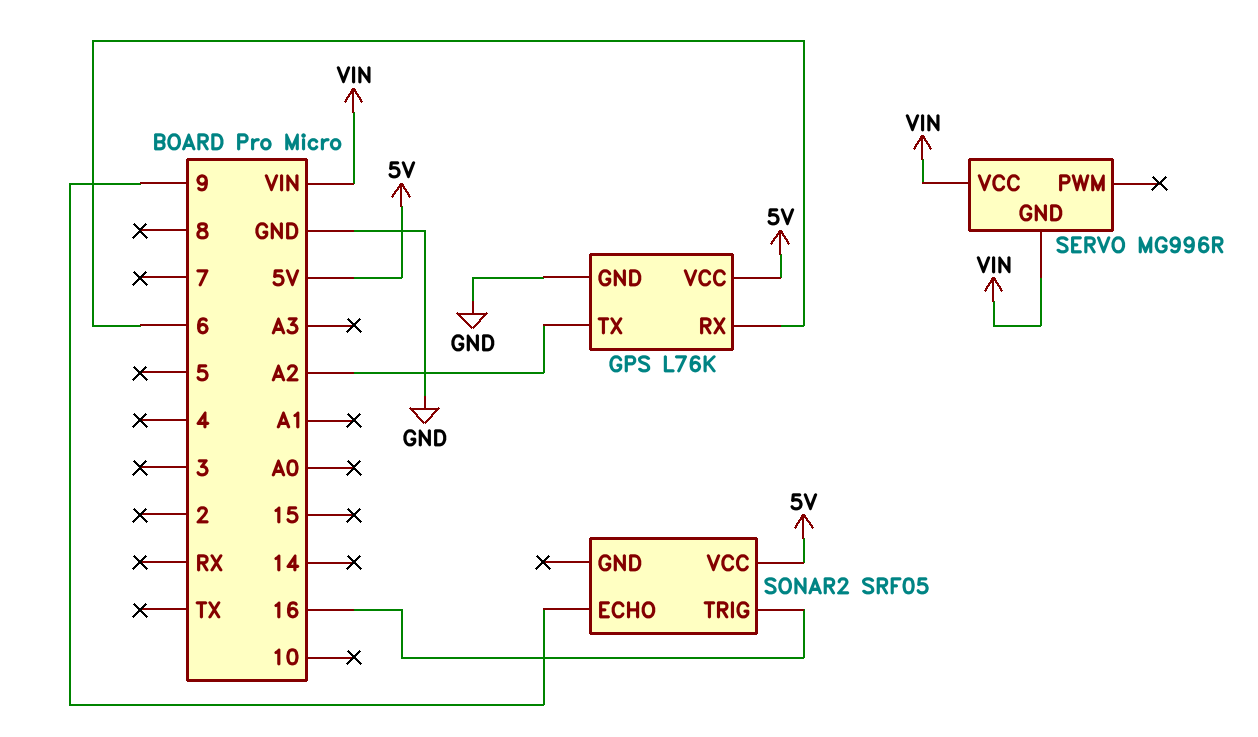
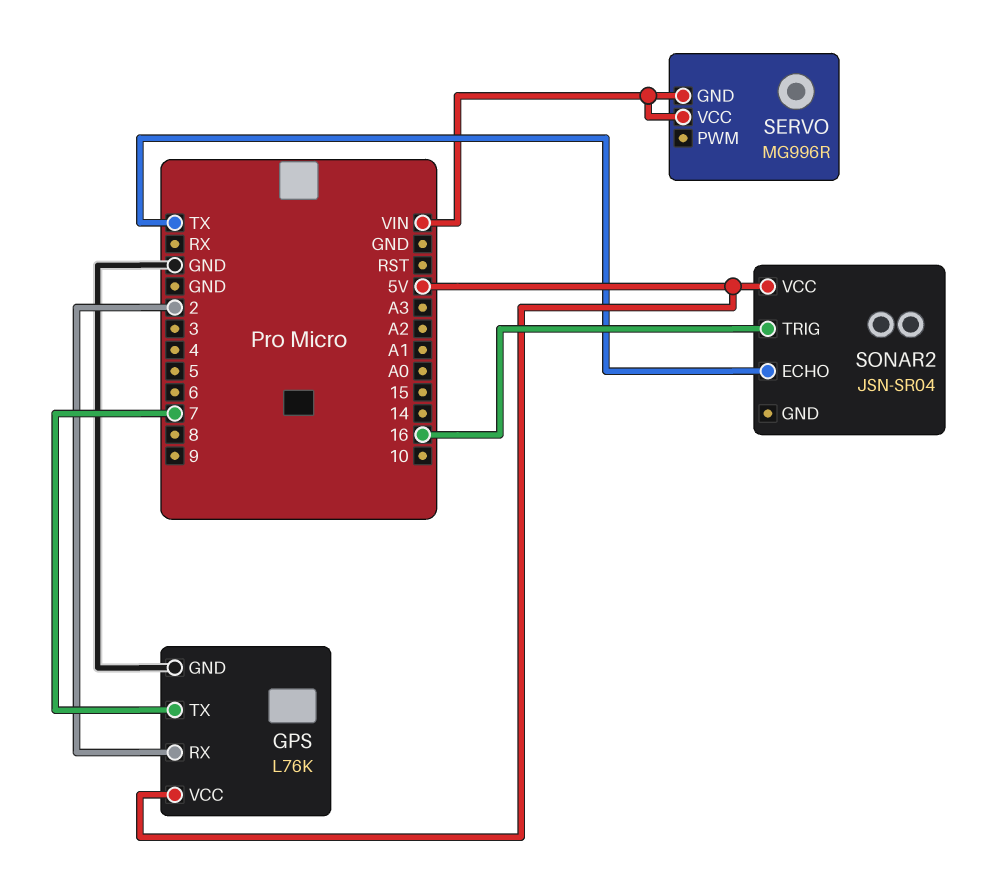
GPS pin RX: 6 -> 2
GPS pin TX: A2 -> 7
SONAR2: SRF05 -> JSN-SR04
SONAR2 pin ECHO: 9 -> TX

